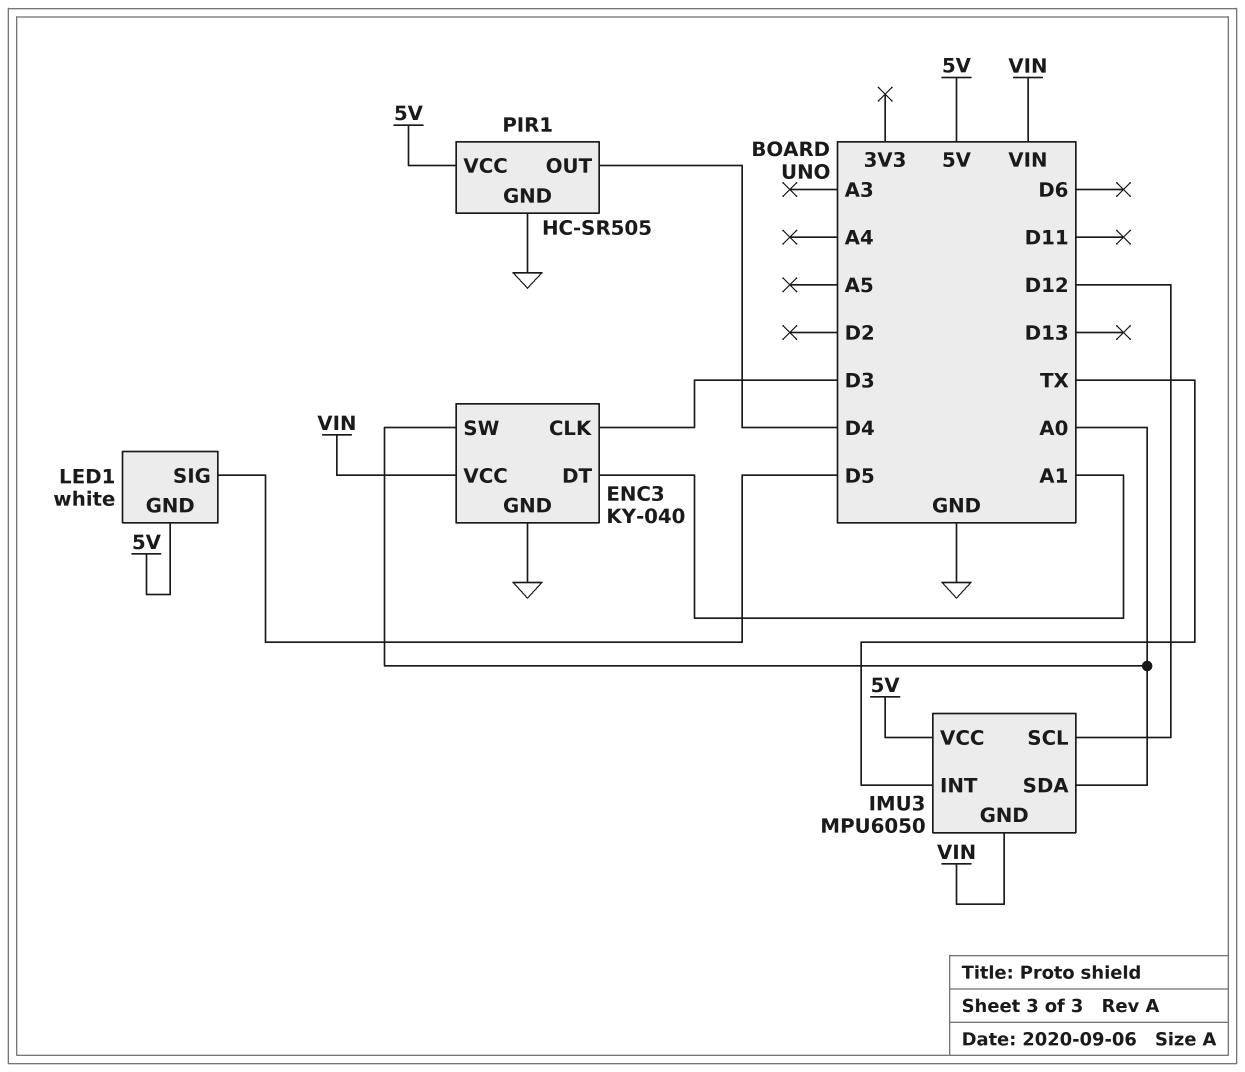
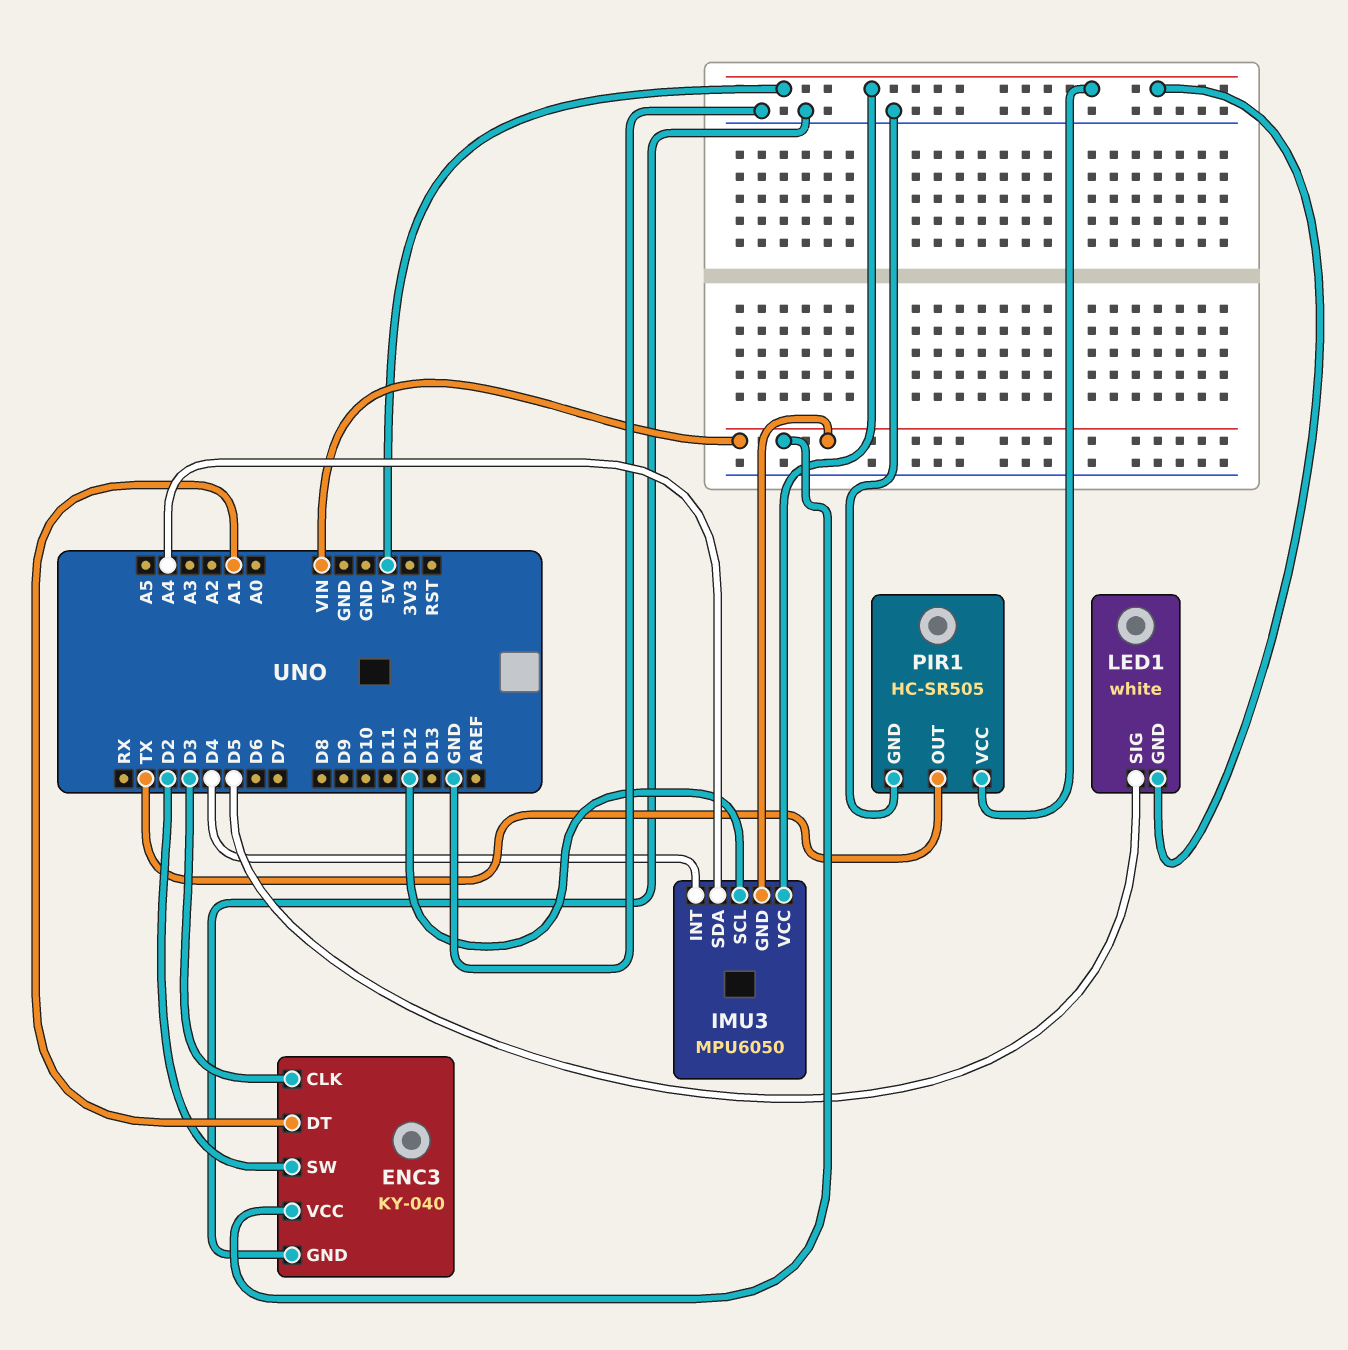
ENC3 pin SW: A0 -> D2
IMU3 pin INT: TX -> D4
IMU3 pin SDA: A0 -> A4
PIR1 pin OUT: D4 -> TX

